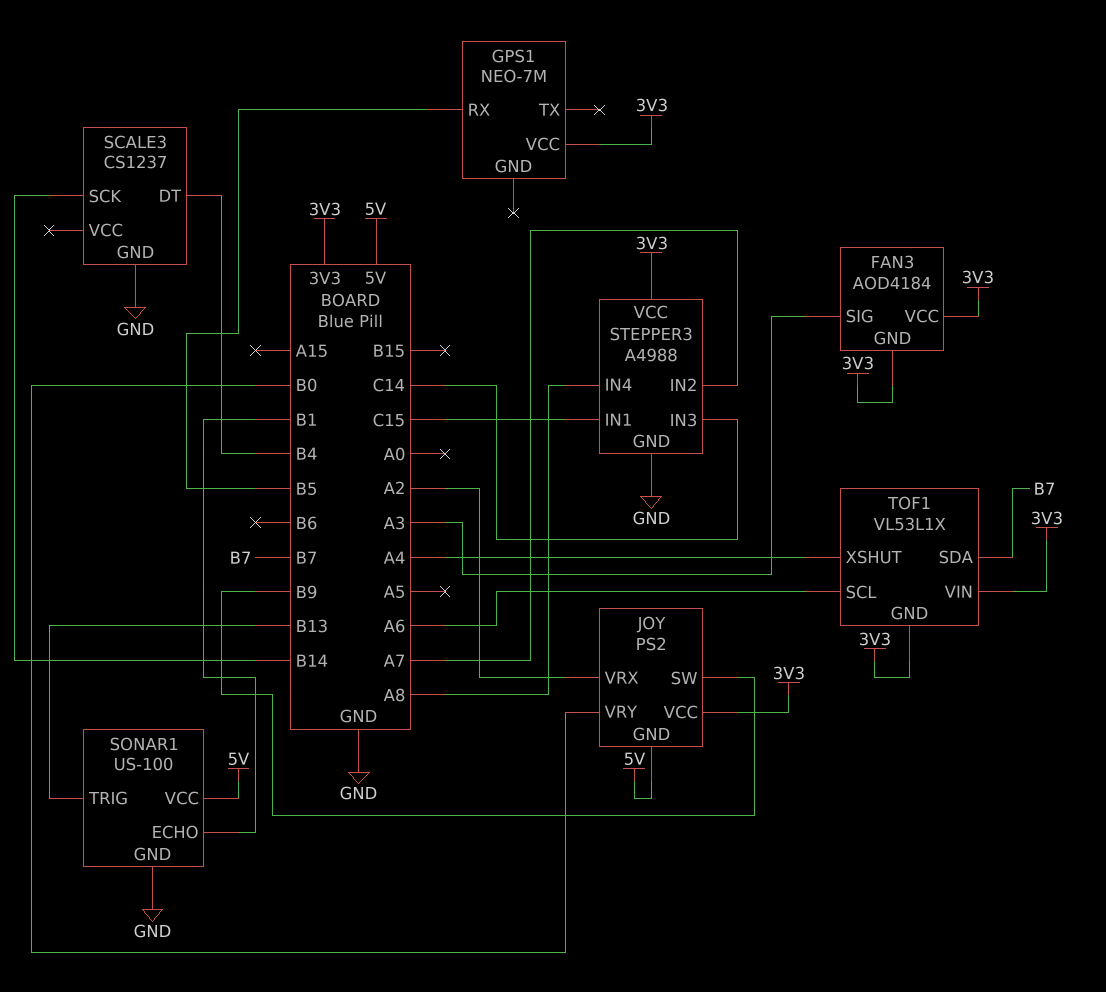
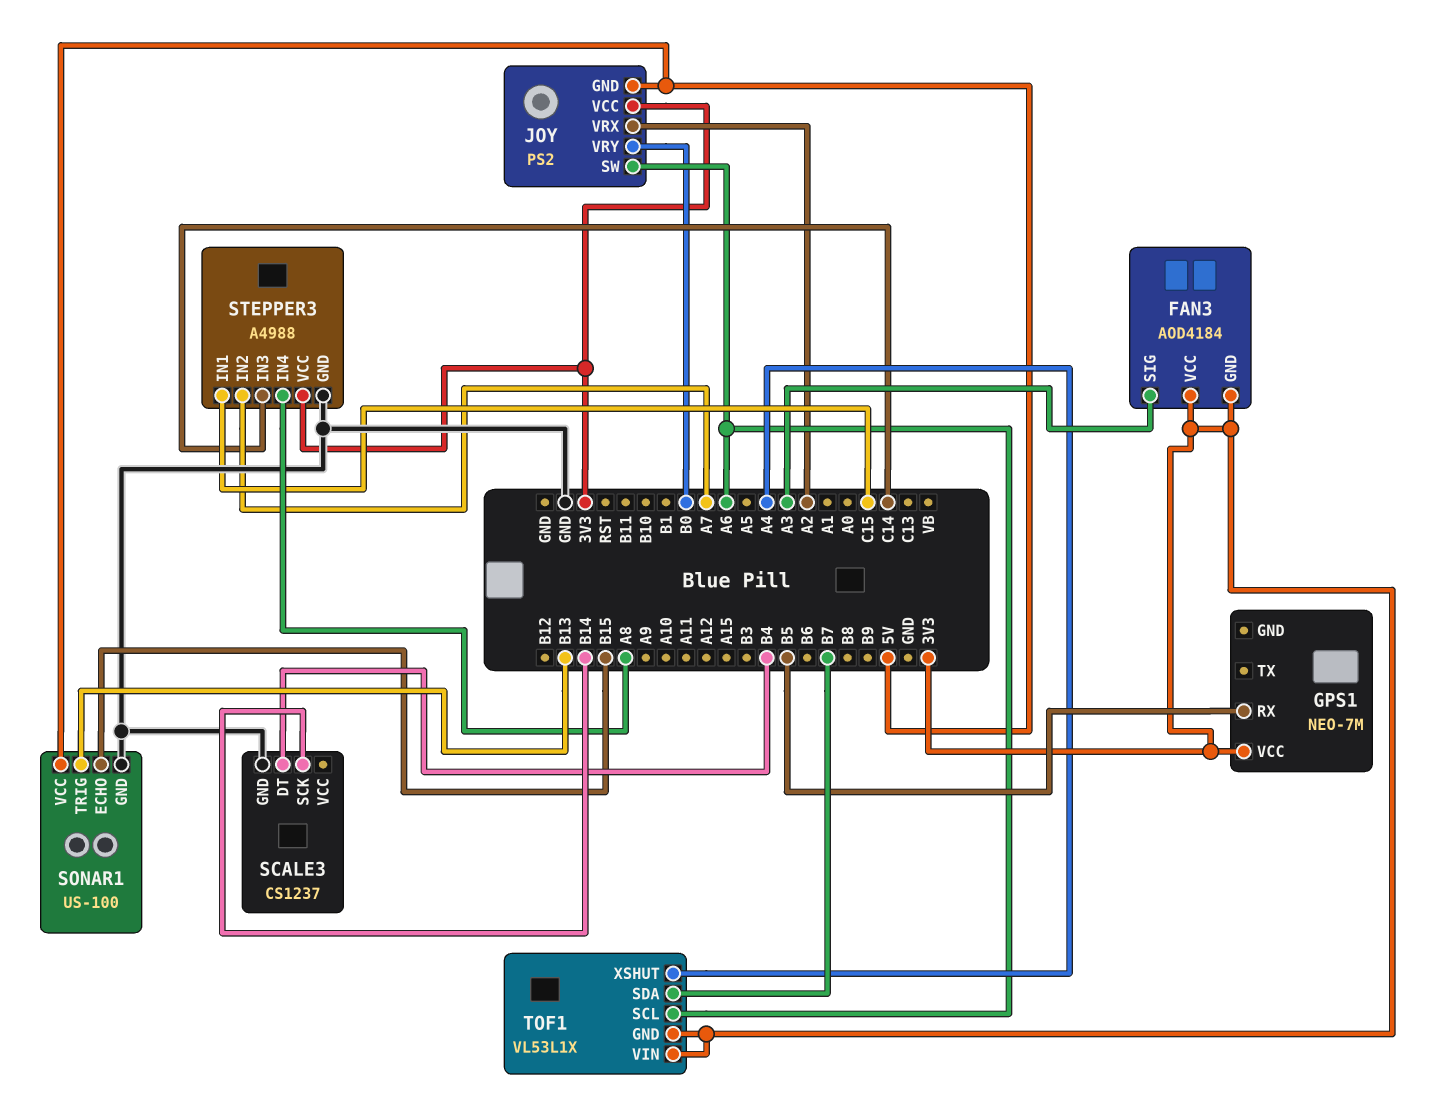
JOY pin SW: B9 -> A6
SONAR1 pin ECHO: B1 -> B15

